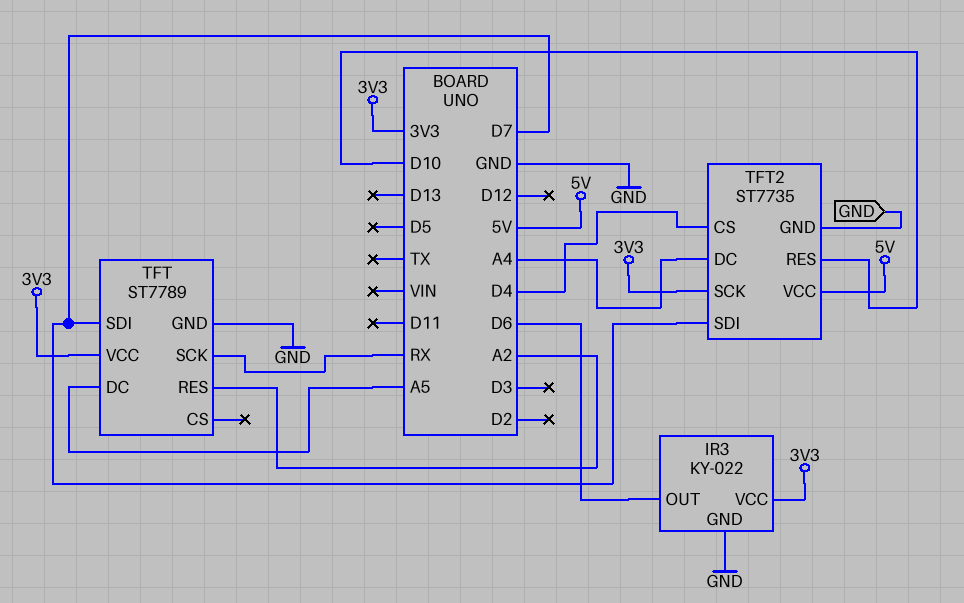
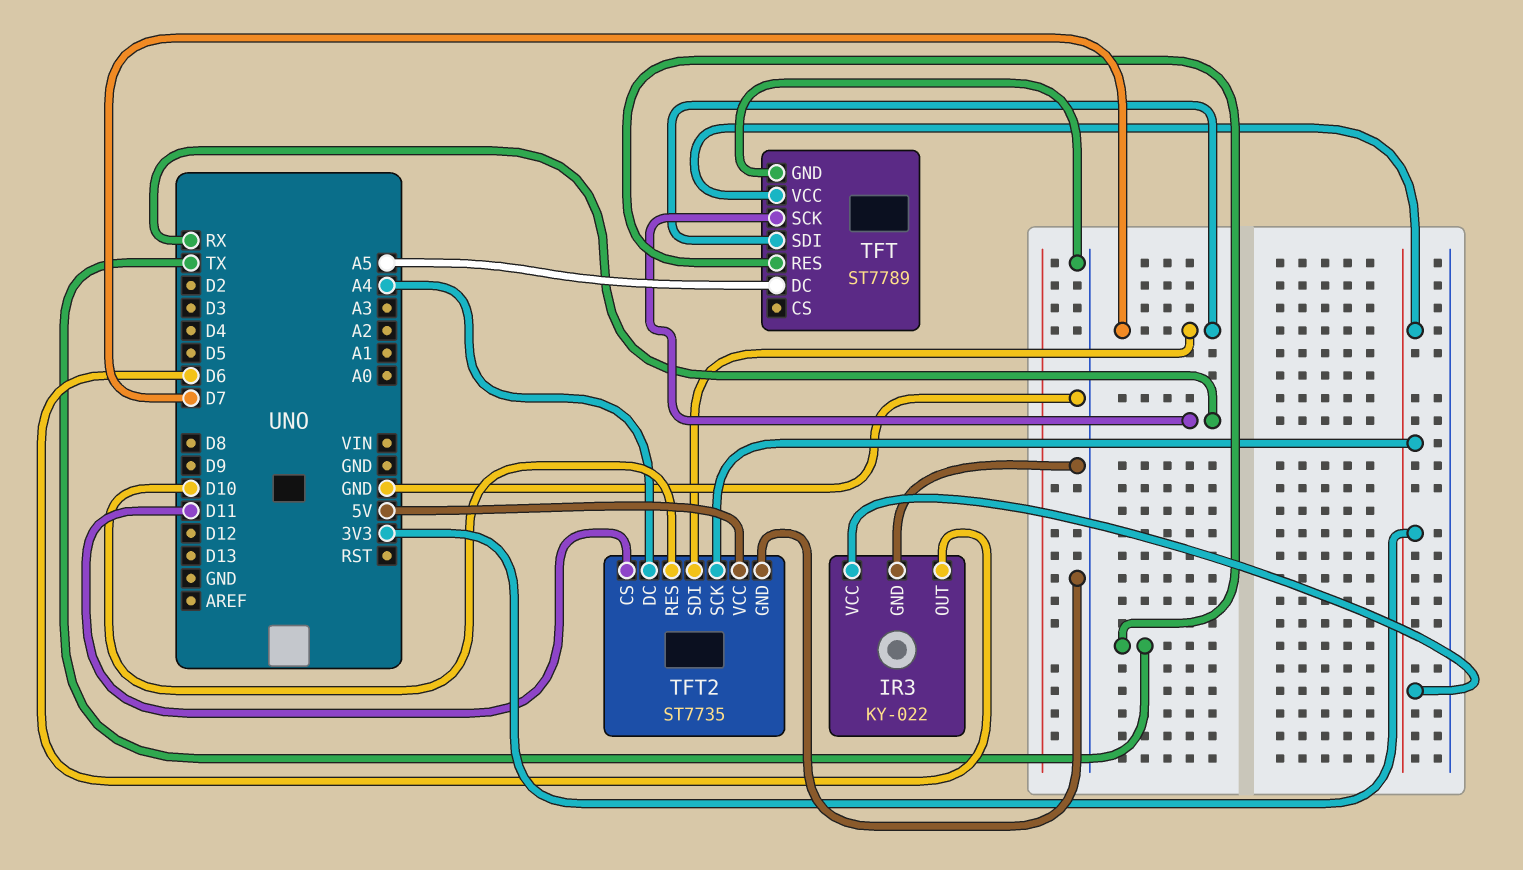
TFT pin RES: A2 -> TX
TFT2 pin CS: D4 -> D11

